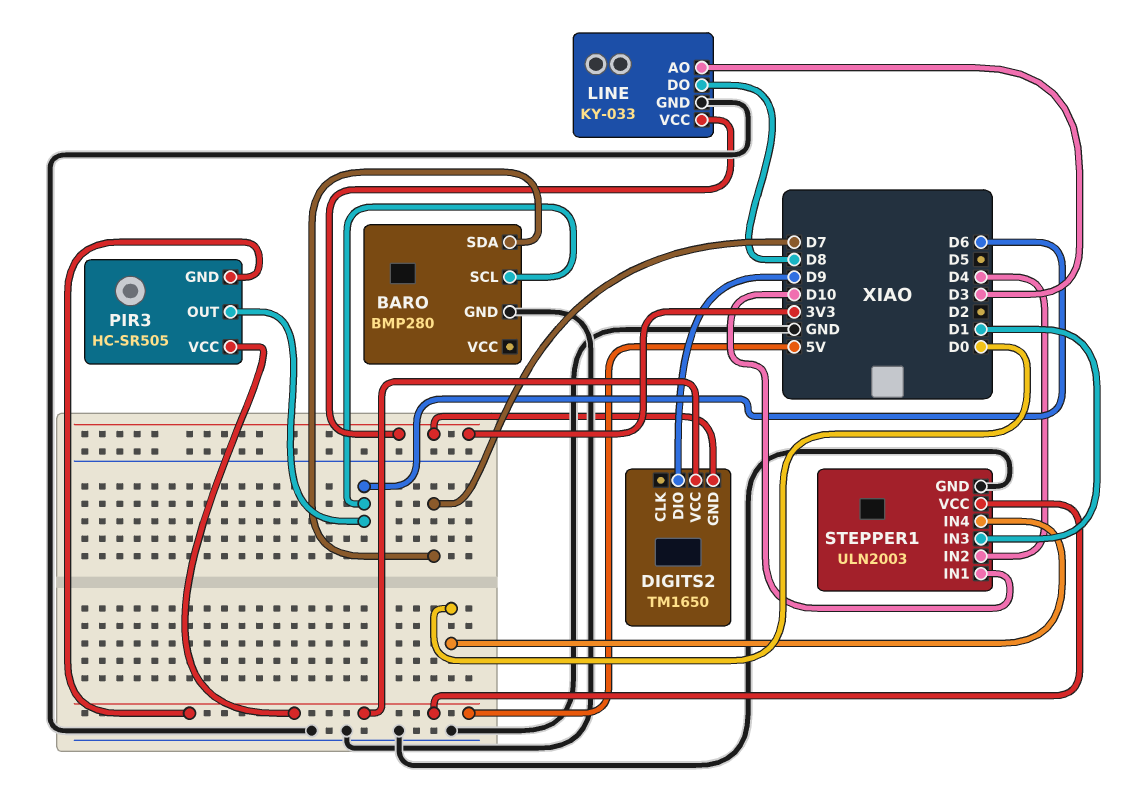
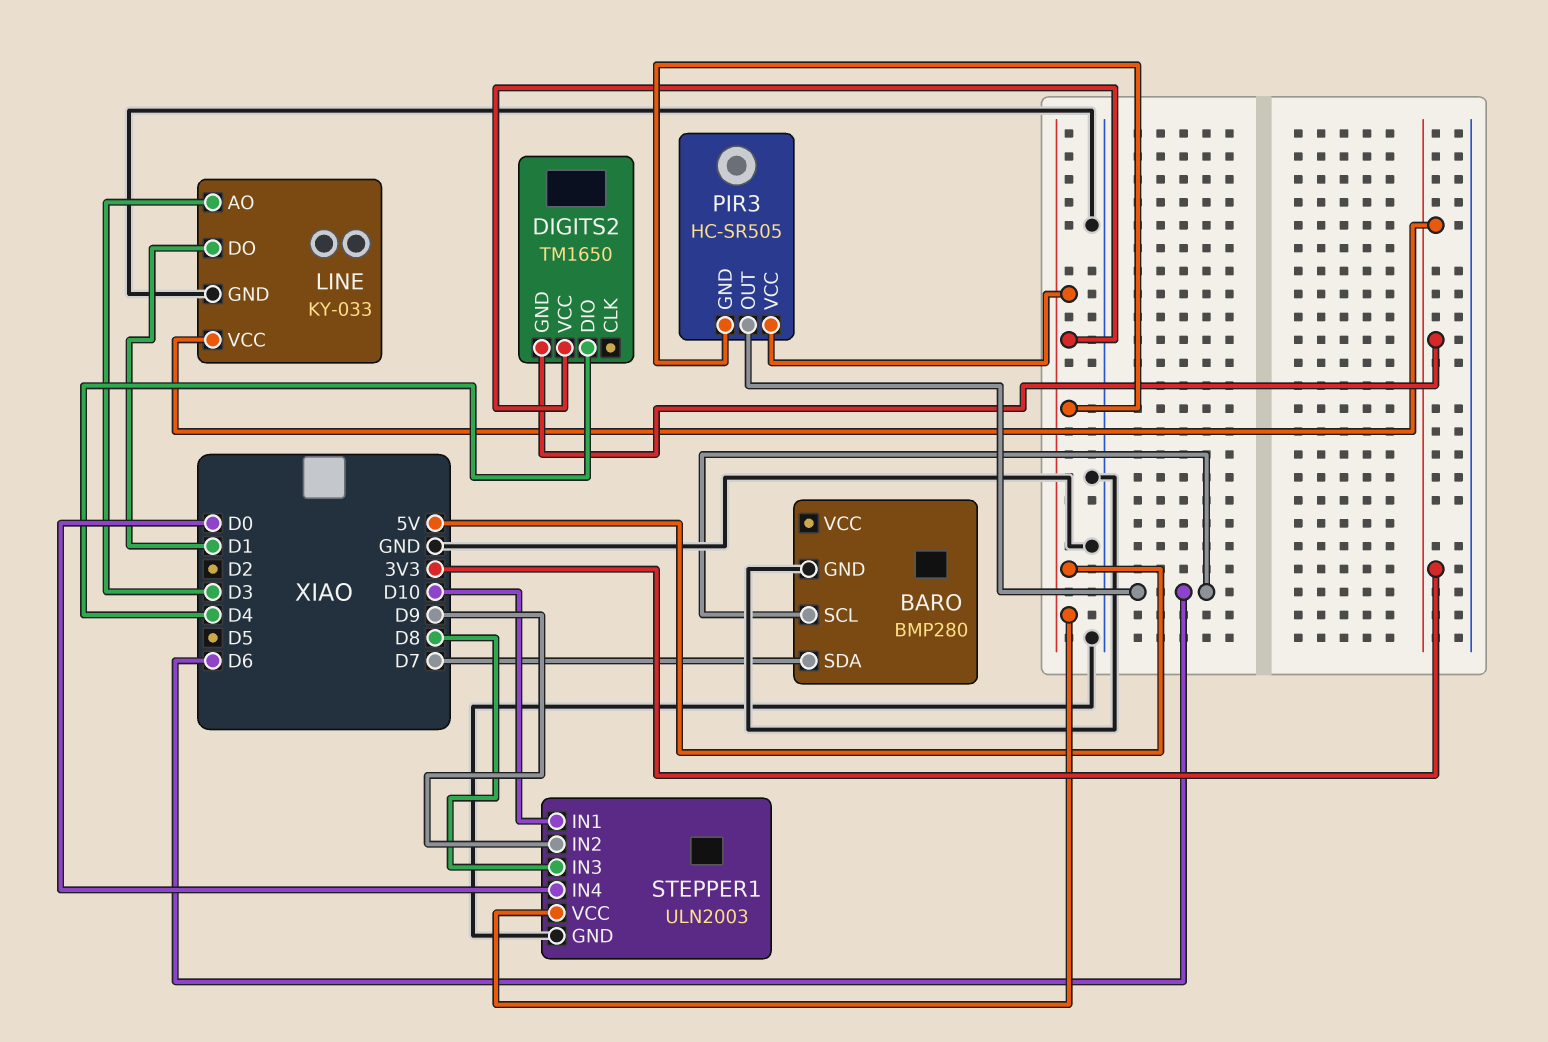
DIGITS2 pin DIO: D9 -> D4
LINE pin DO: D8 -> D1
STEPPER1 pin IN2: D4 -> D9
STEPPER1 pin IN3: D1 -> D8

